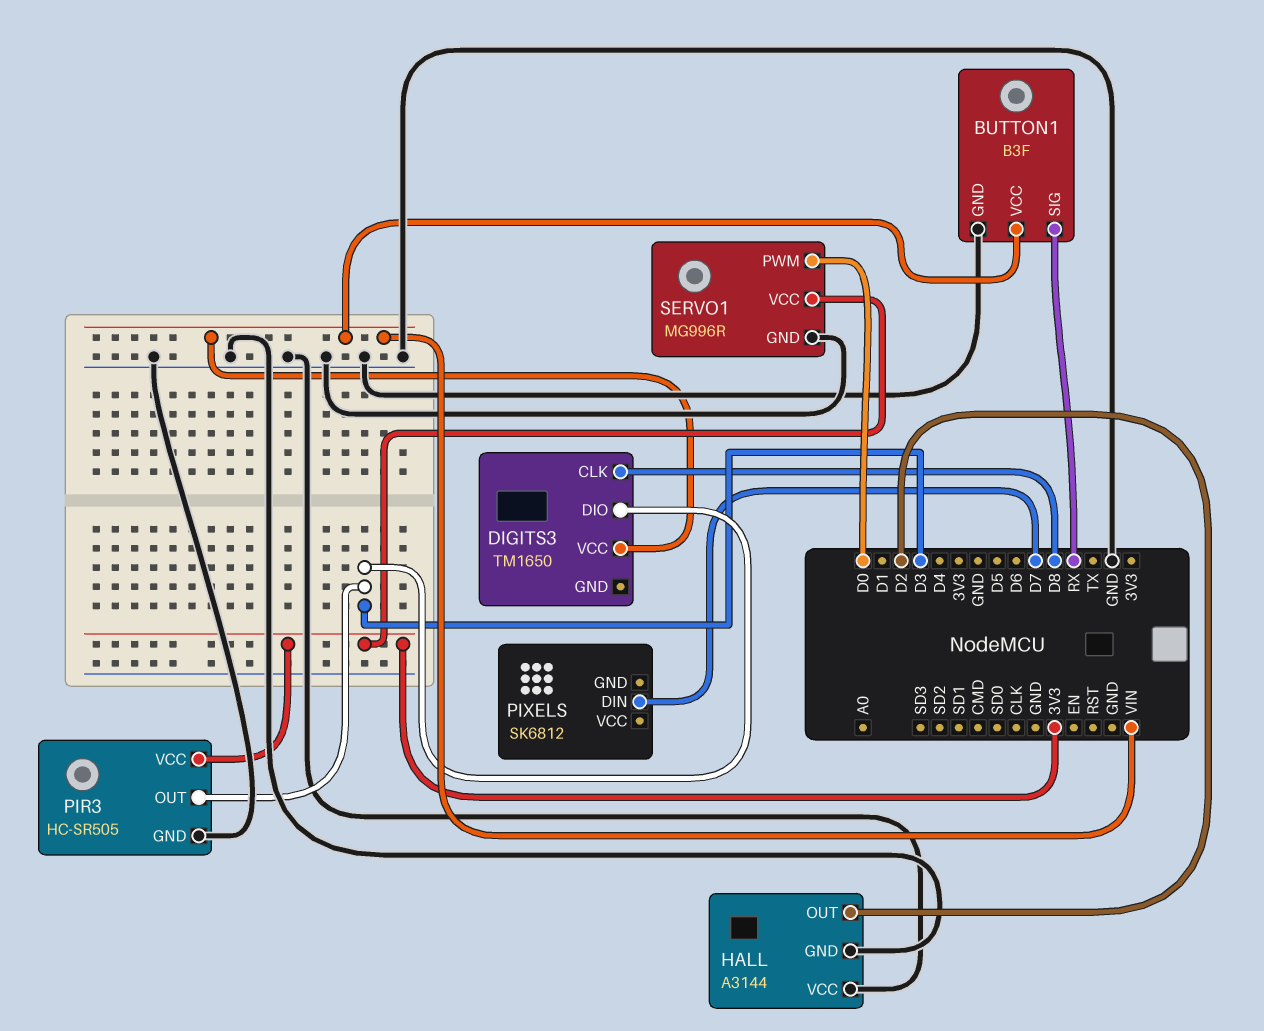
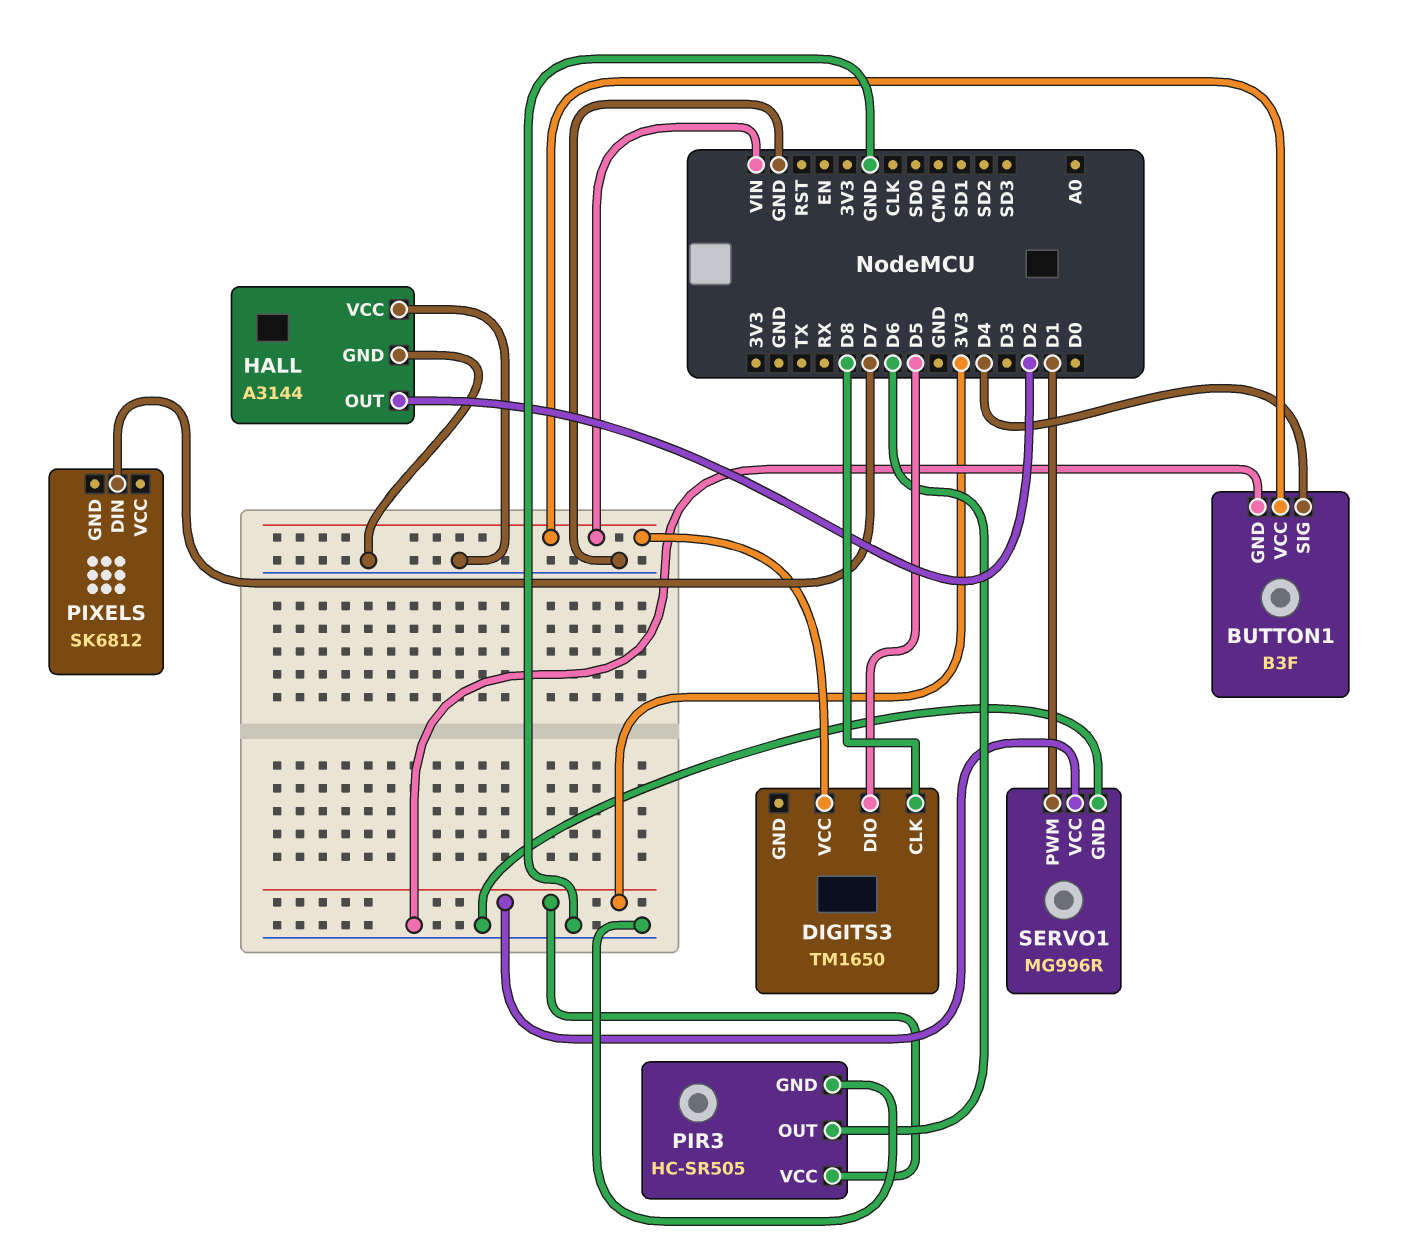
BUTTON1 pin SIG: RX -> D4
DIGITS3 pin DIO: D3 -> D5
PIR3 pin OUT: D3 -> D6
SERVO1 pin PWM: D0 -> D1

